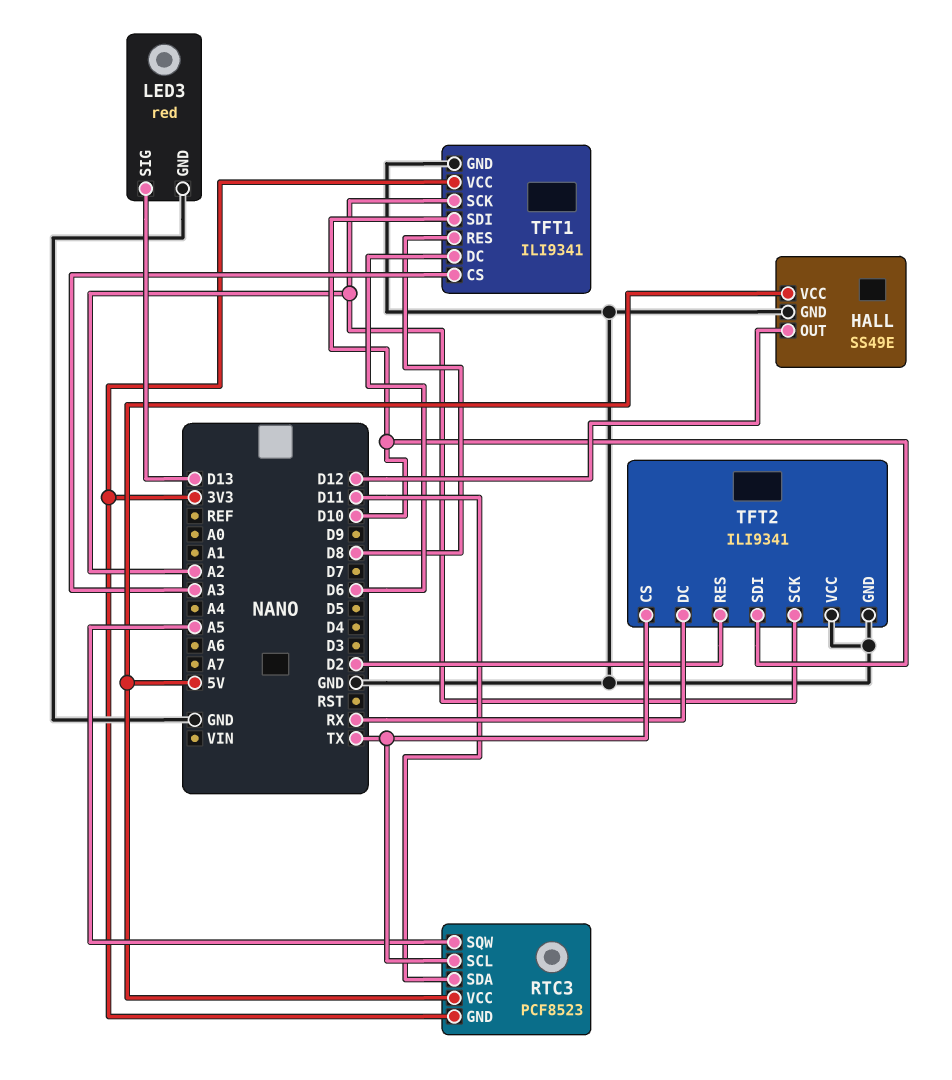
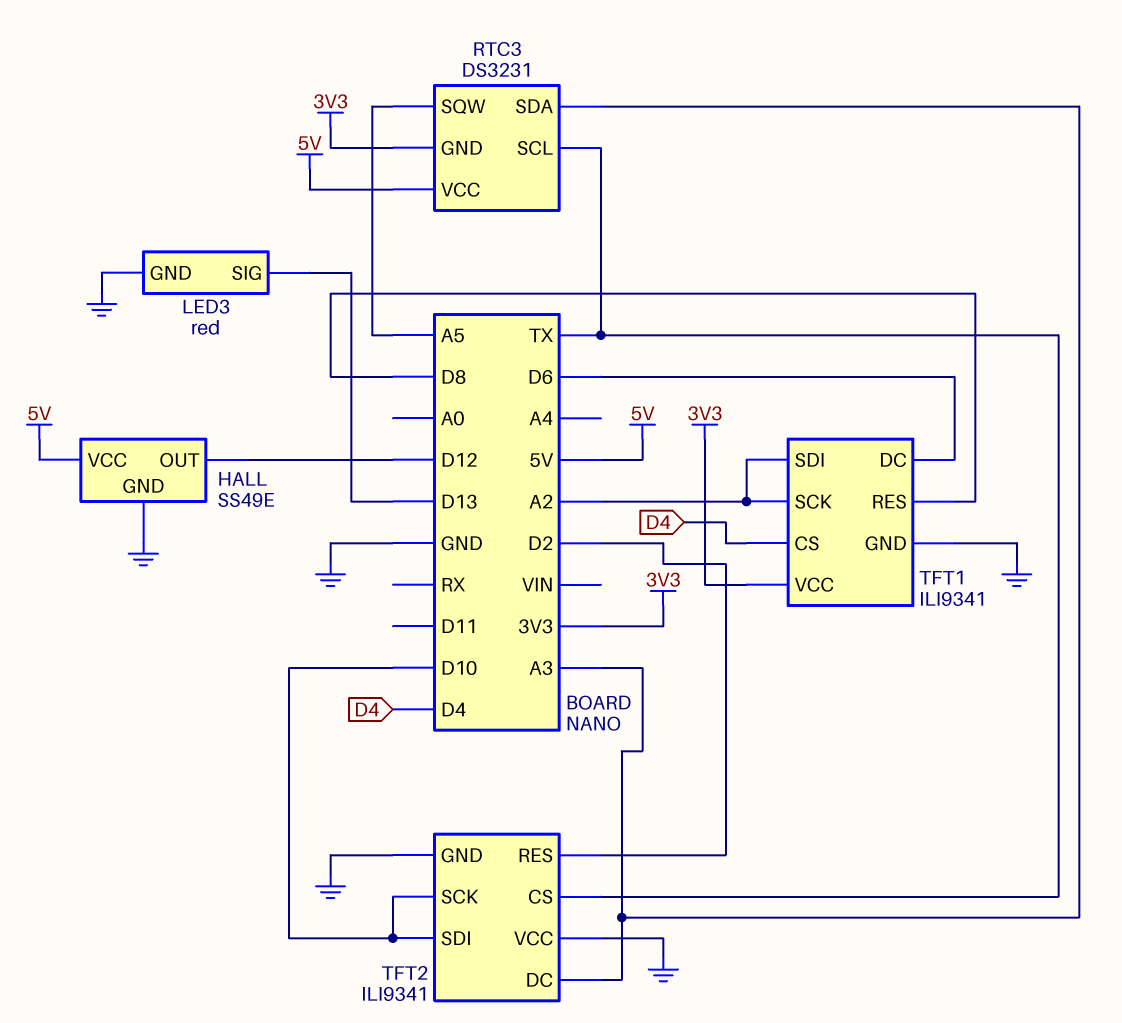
RTC3: PCF8523 -> DS3231
RTC3 pin SDA: D11 -> A3
TFT1 pin CS: A3 -> D4
TFT1 pin SDI: D10 -> A2
TFT2 pin DC: RX -> A3
TFT2 pin SCK: A2 -> D10

